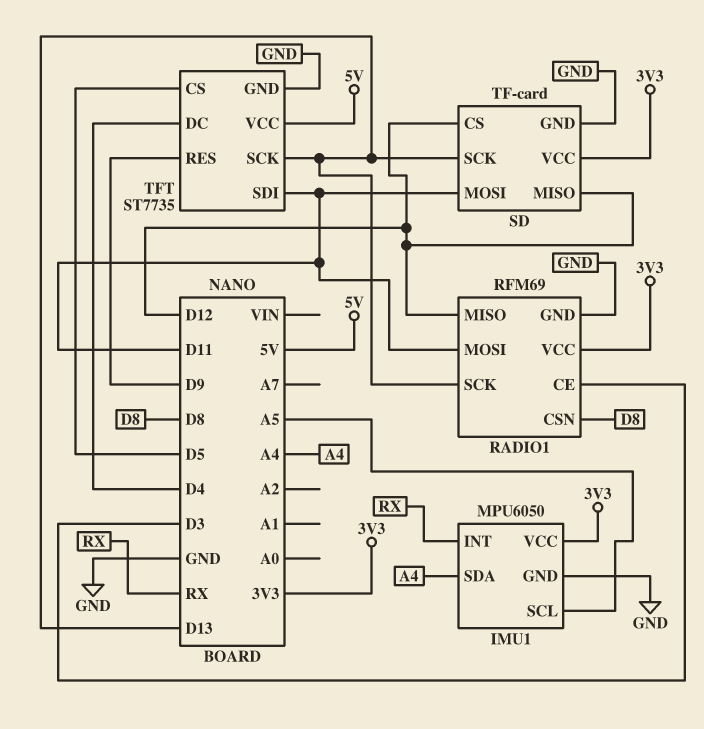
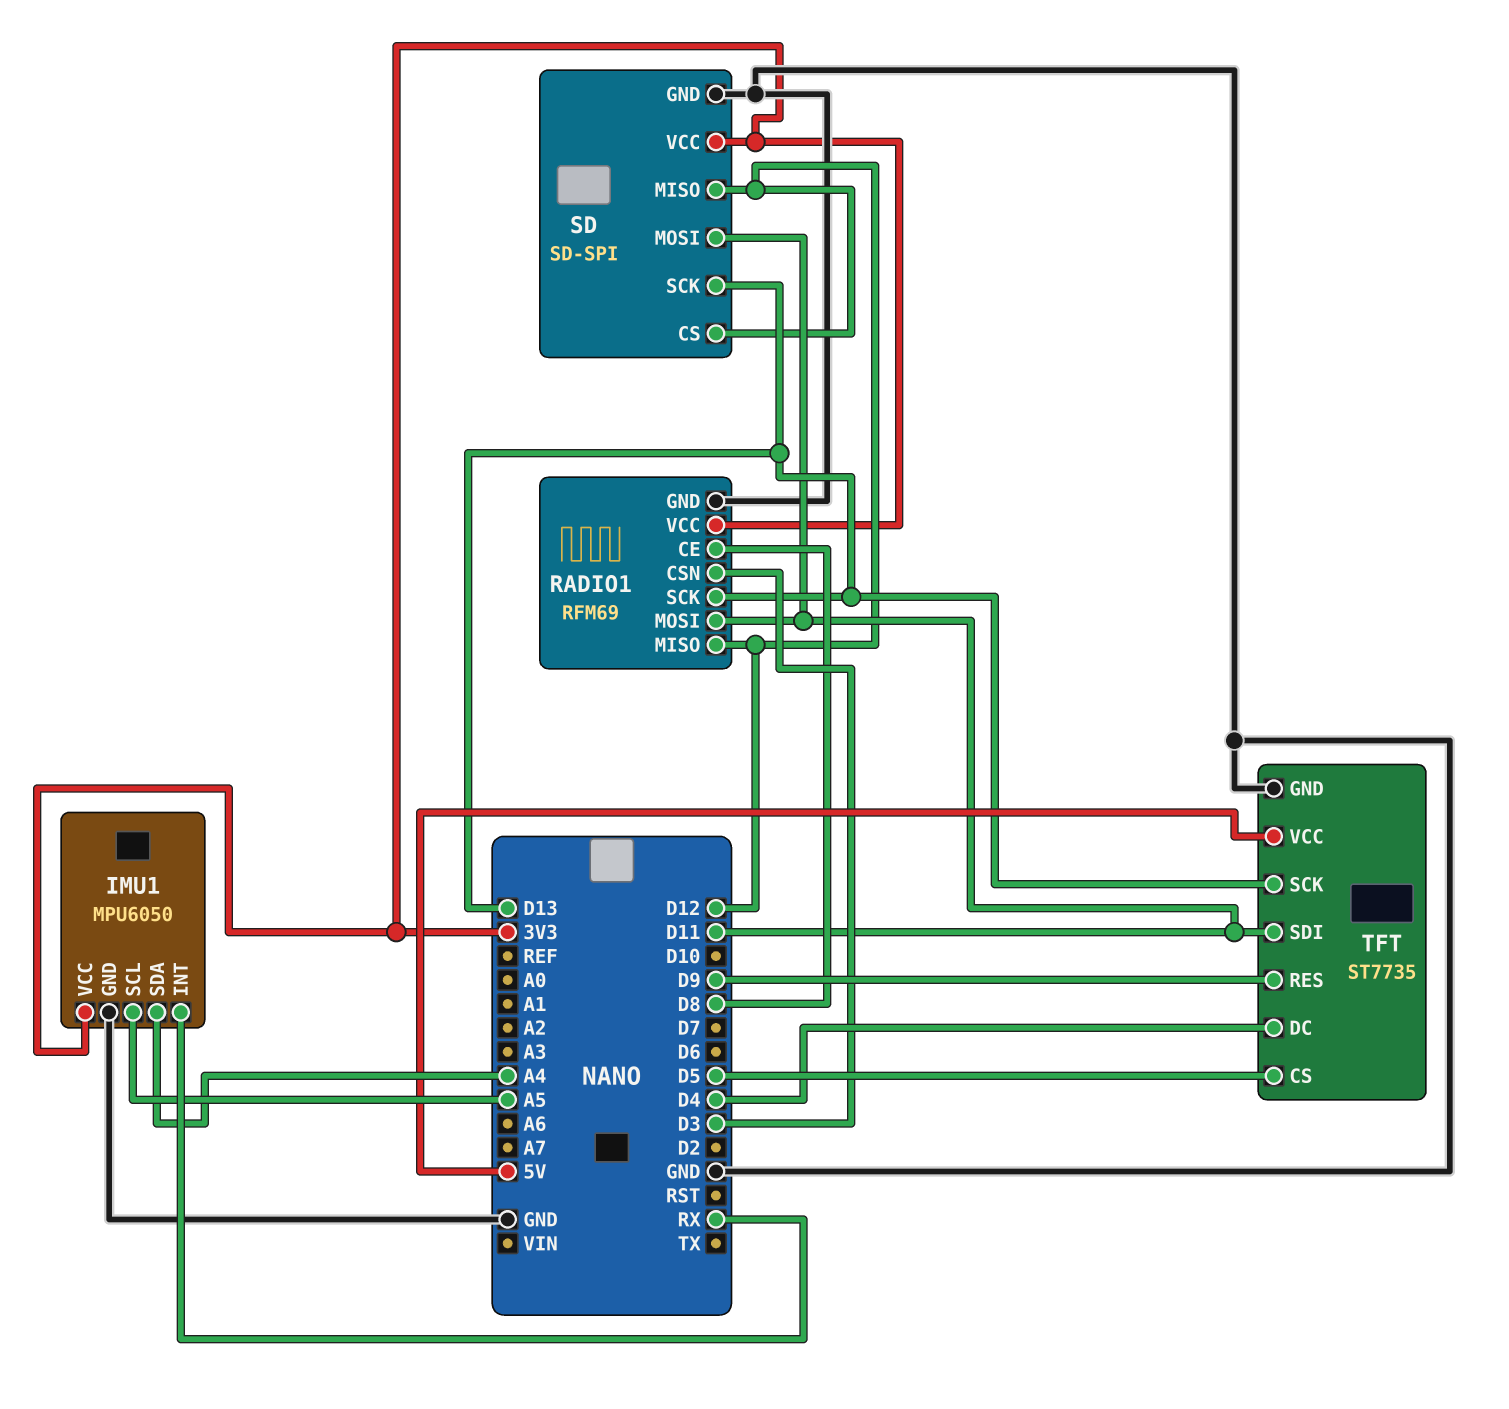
RADIO1 pin CE: D3 -> D8
RADIO1 pin CSN: D8 -> D3
SD: TF-card -> SD-SPI

